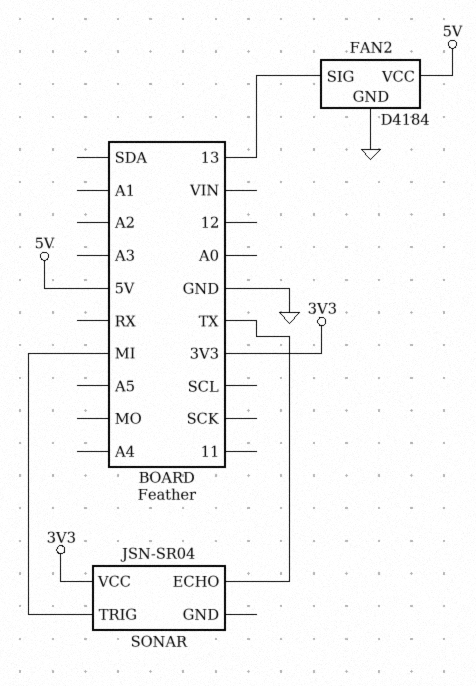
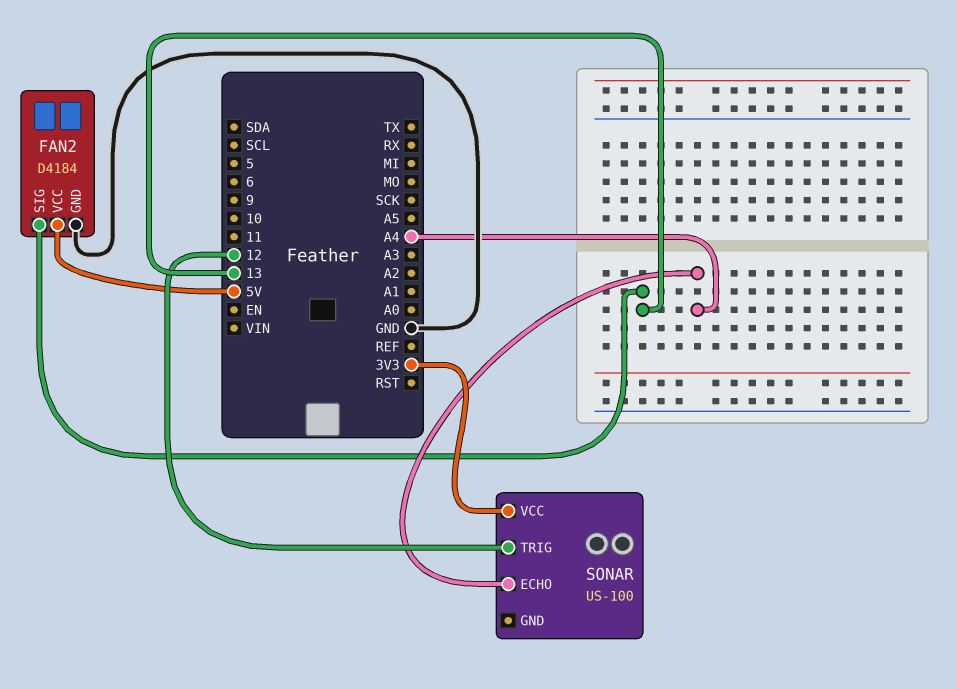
SONAR: JSN-SR04 -> US-100
SONAR pin ECHO: TX -> A4
SONAR pin TRIG: MI -> 12

